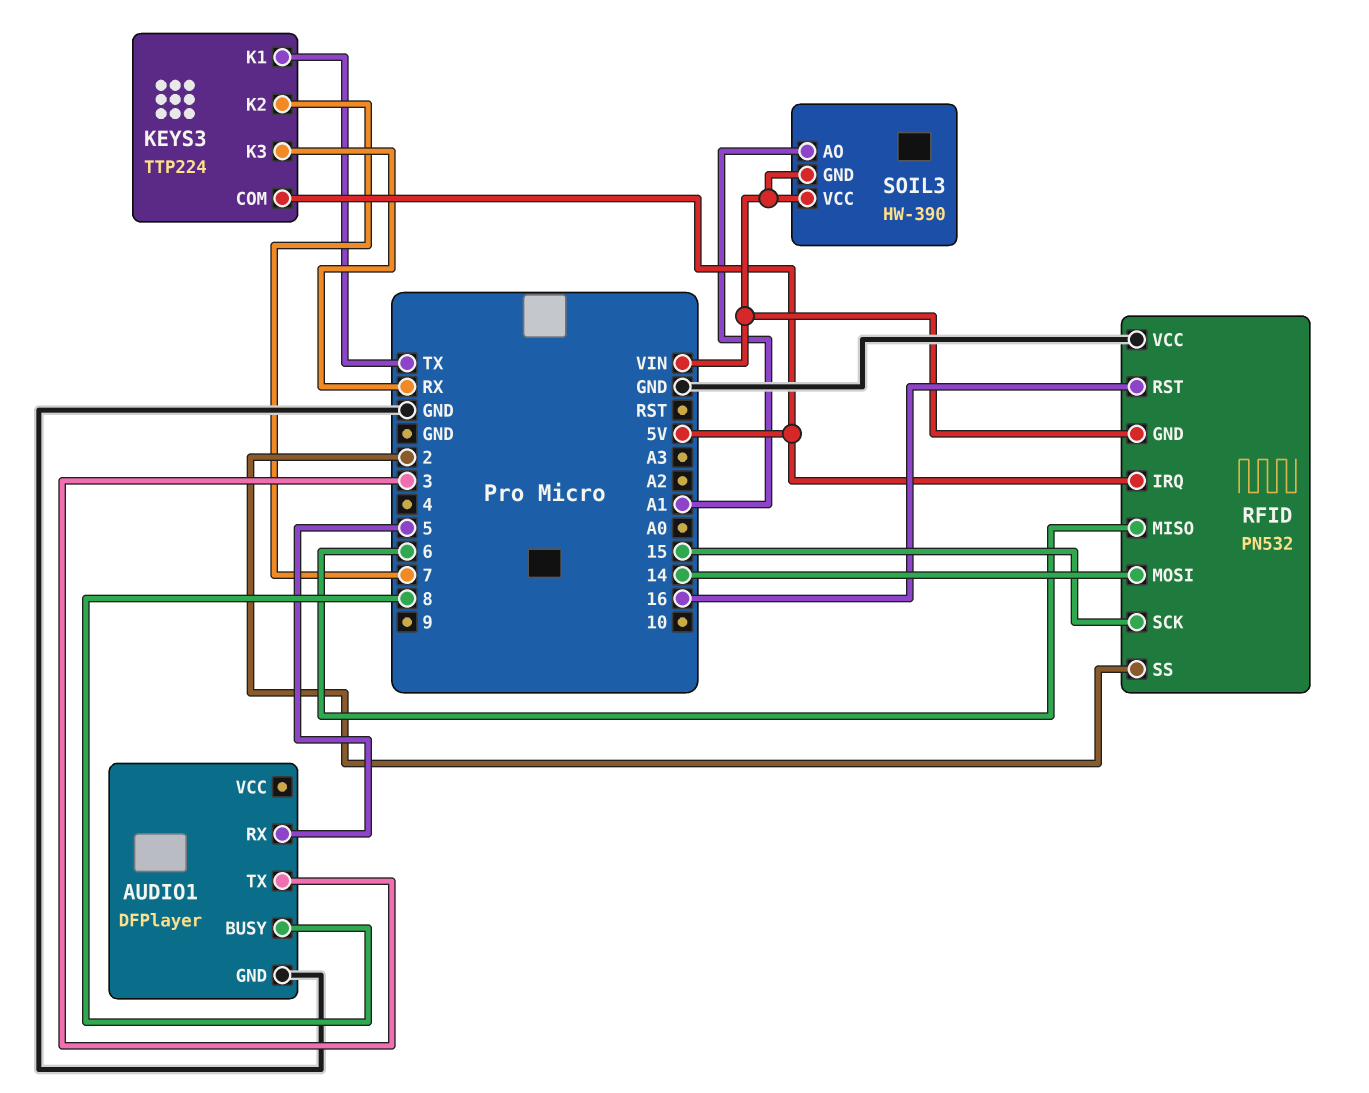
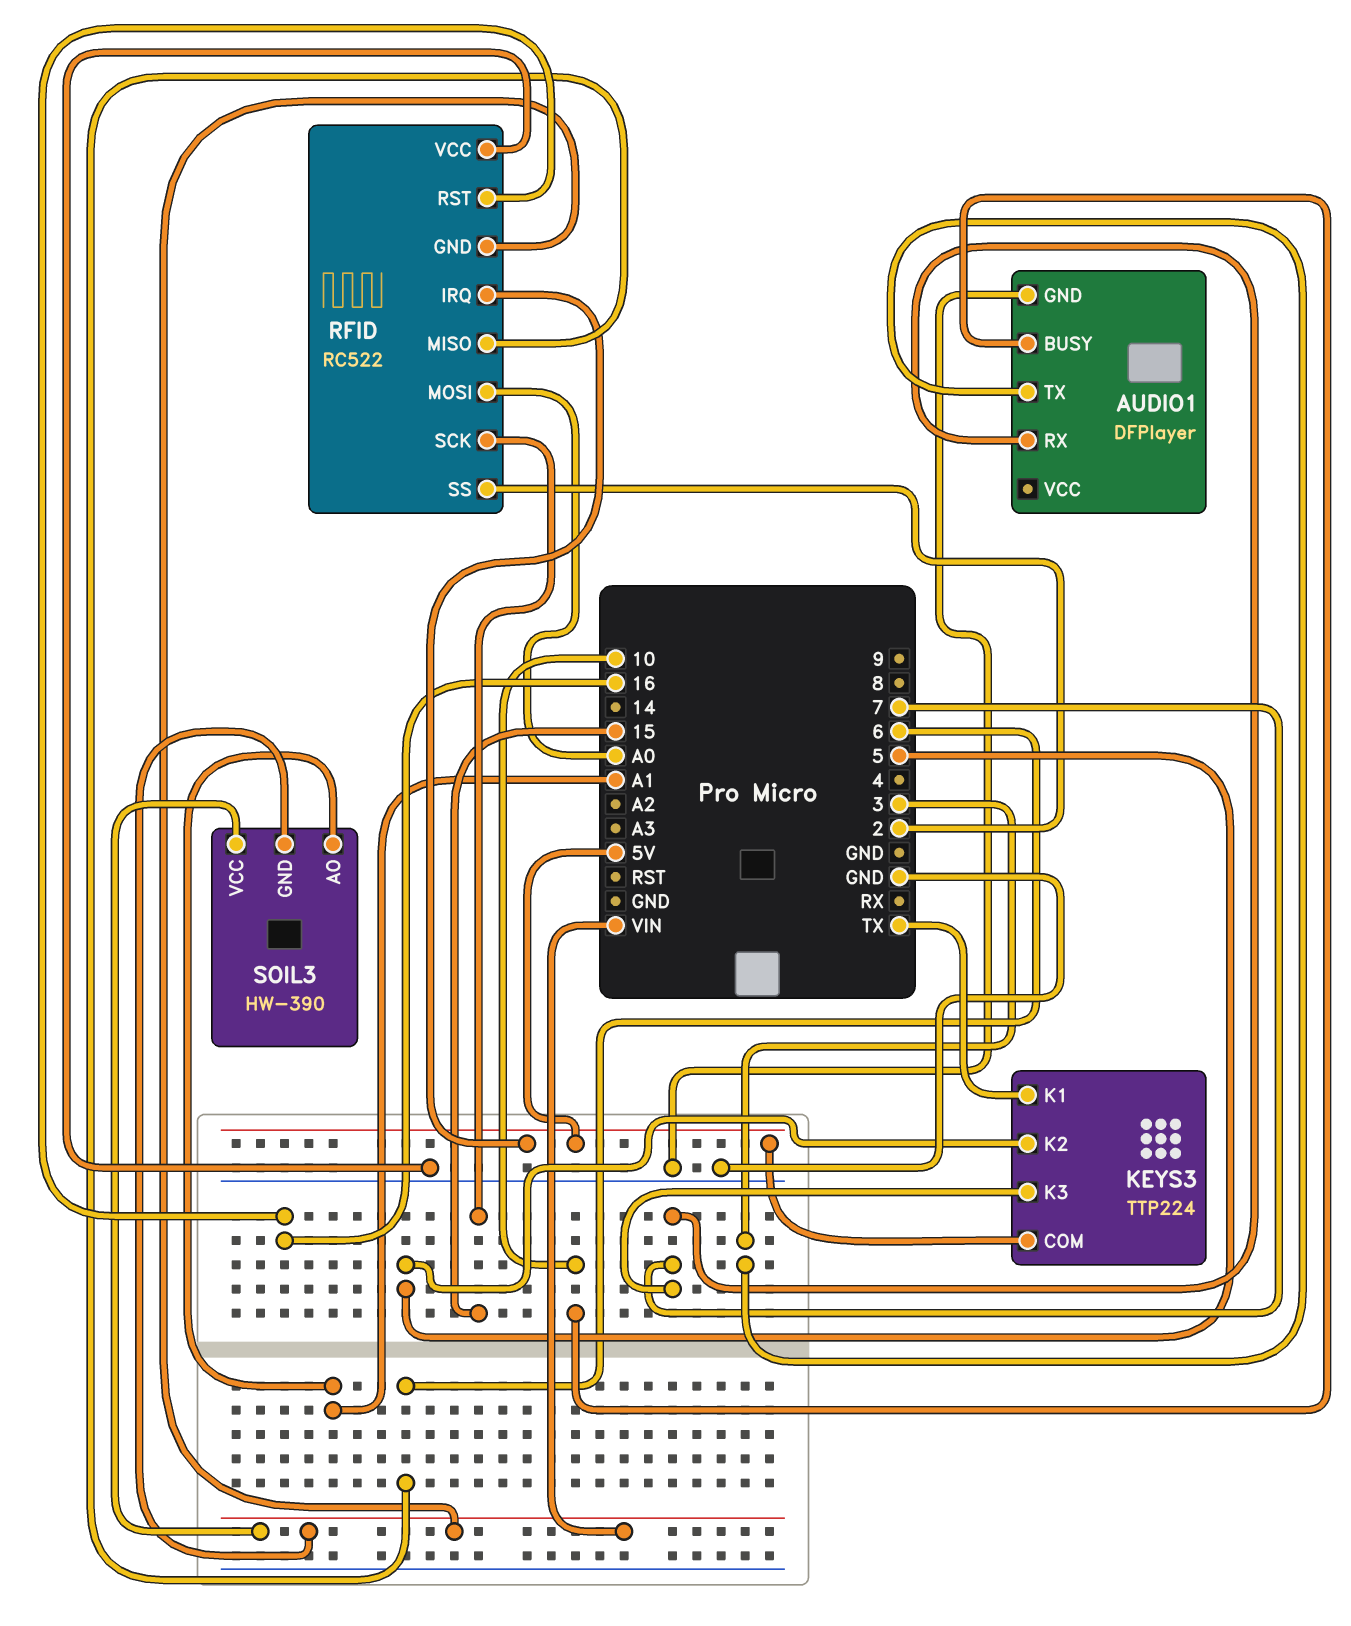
AUDIO1 pin BUSY: 8 -> 10
AUDIO1 pin RX: 5 -> 7
KEYS3 pin K2: 7 -> 5
KEYS3 pin K3: RX -> 7
RFID: PN532 -> RC522
RFID pin MOSI: 14 -> A0

